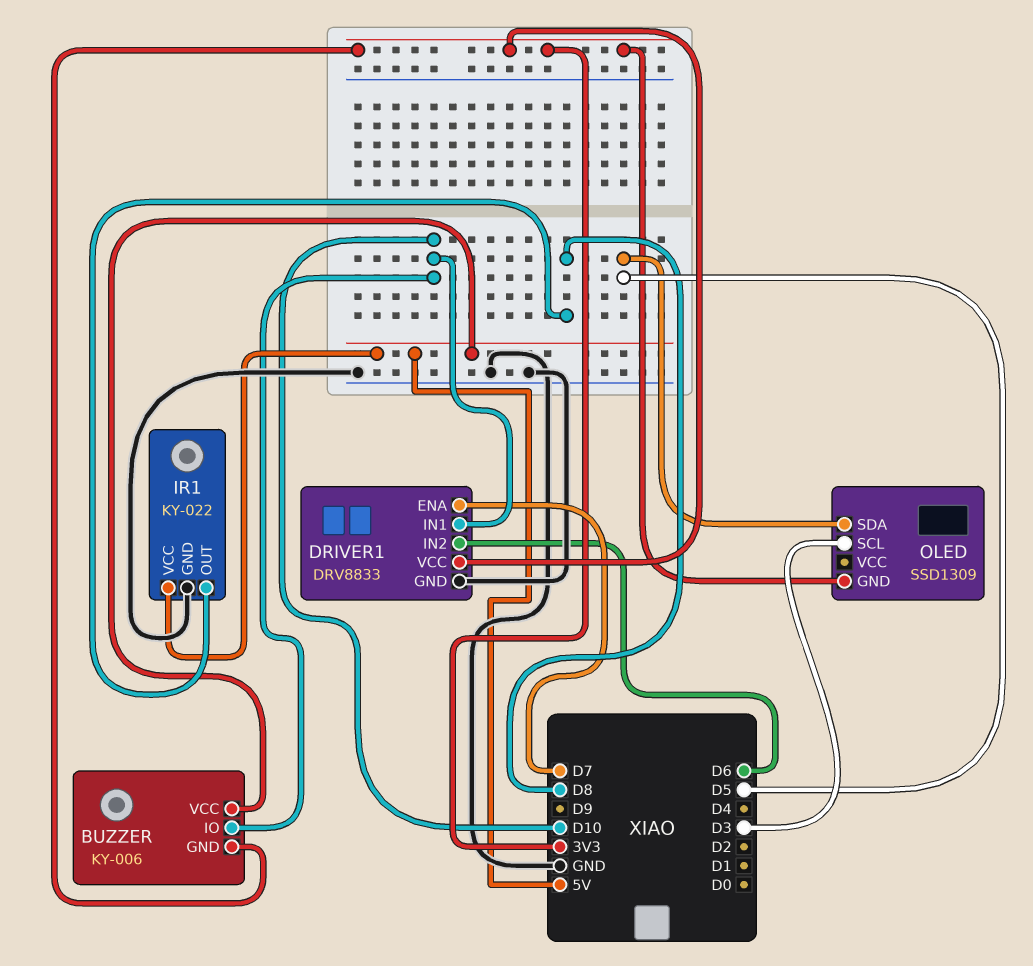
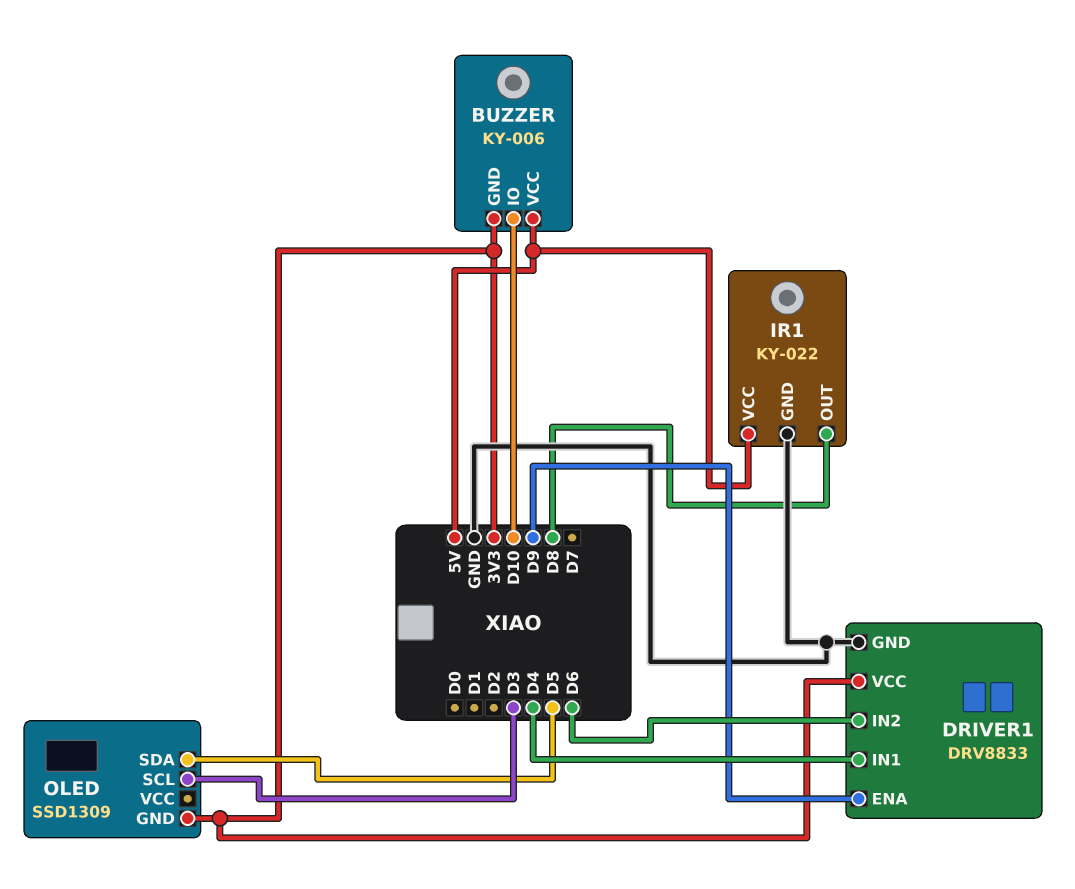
DRIVER1 pin ENA: D7 -> D9
DRIVER1 pin IN1: D10 -> D4

